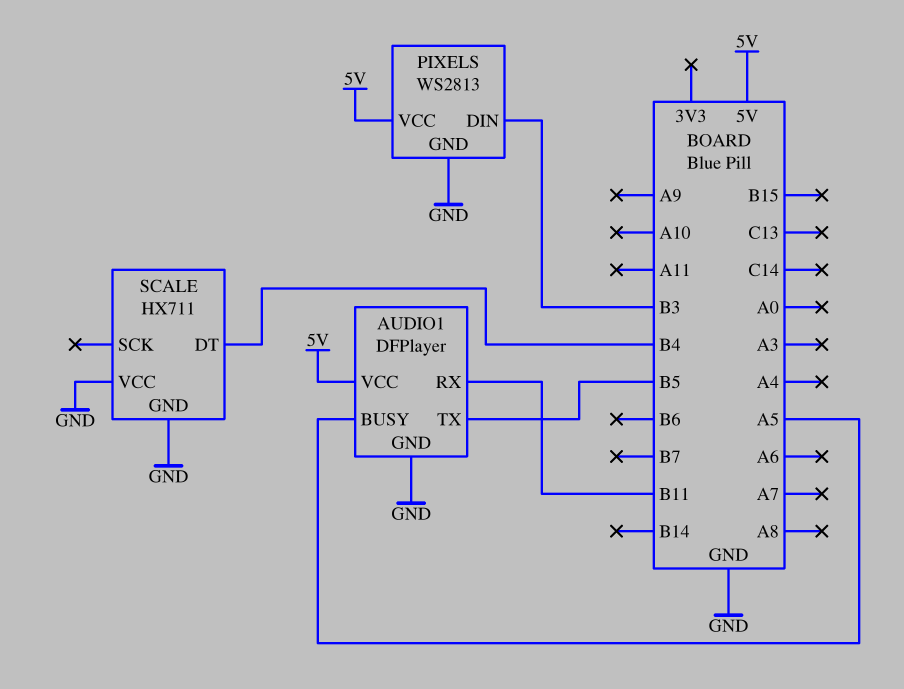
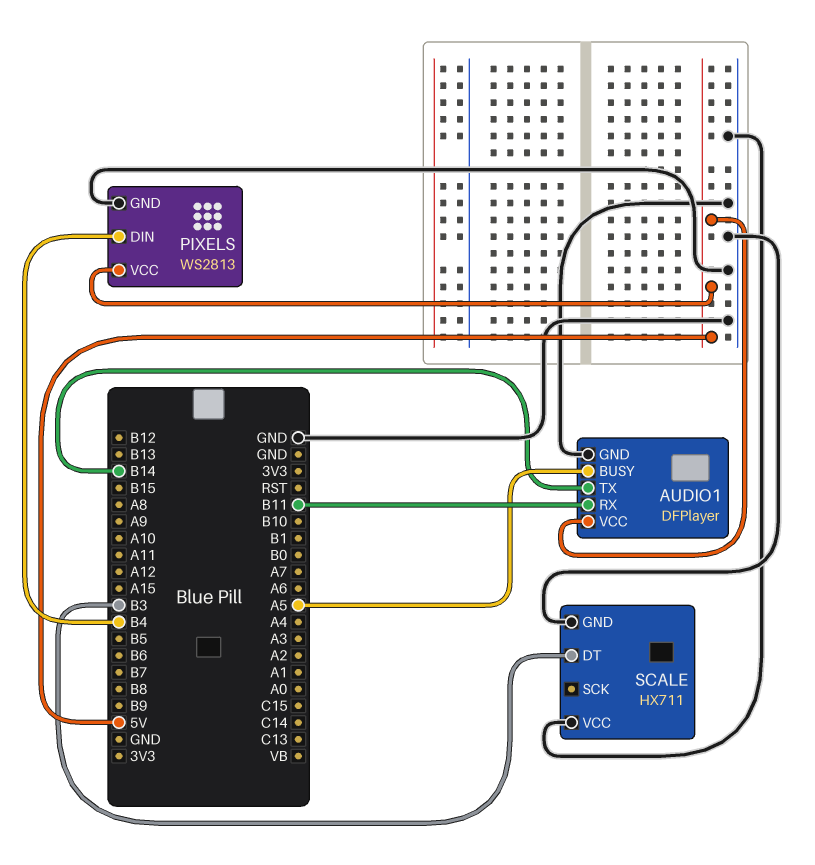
AUDIO1 pin TX: B5 -> B14
PIXELS pin DIN: B3 -> B4
SCALE pin DT: B4 -> B3

